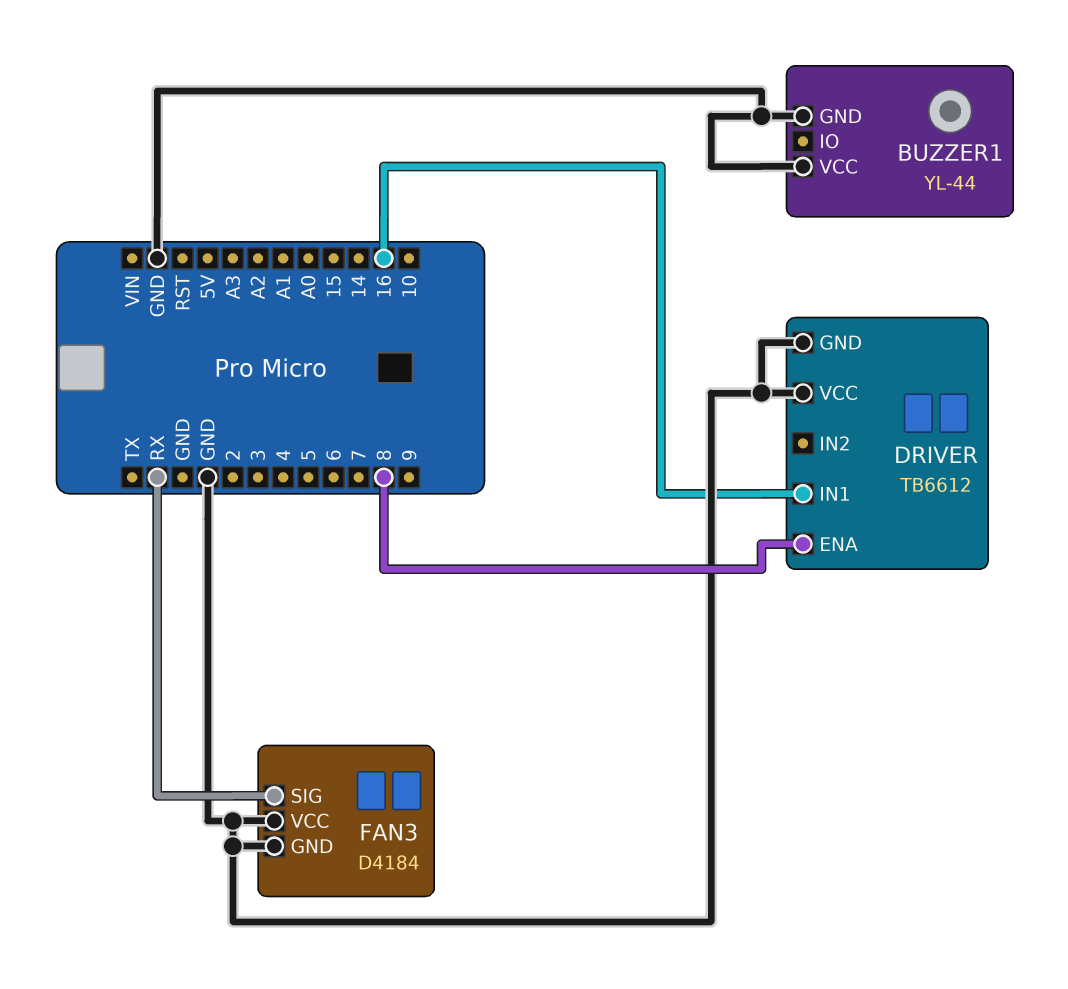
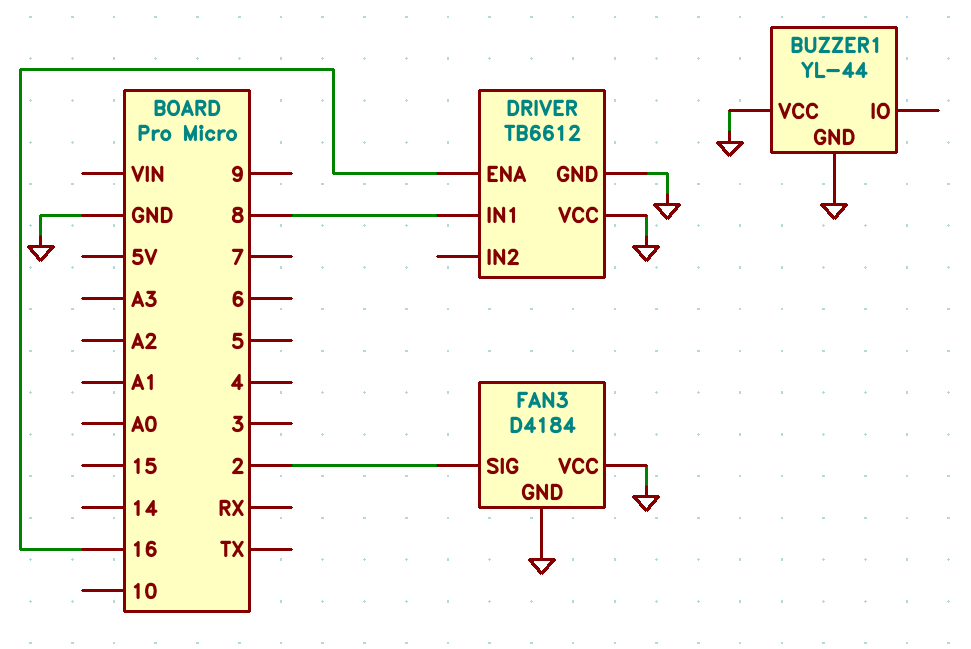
DRIVER pin ENA: 8 -> 16
DRIVER pin IN1: 16 -> 8
FAN3 pin SIG: RX -> 2

